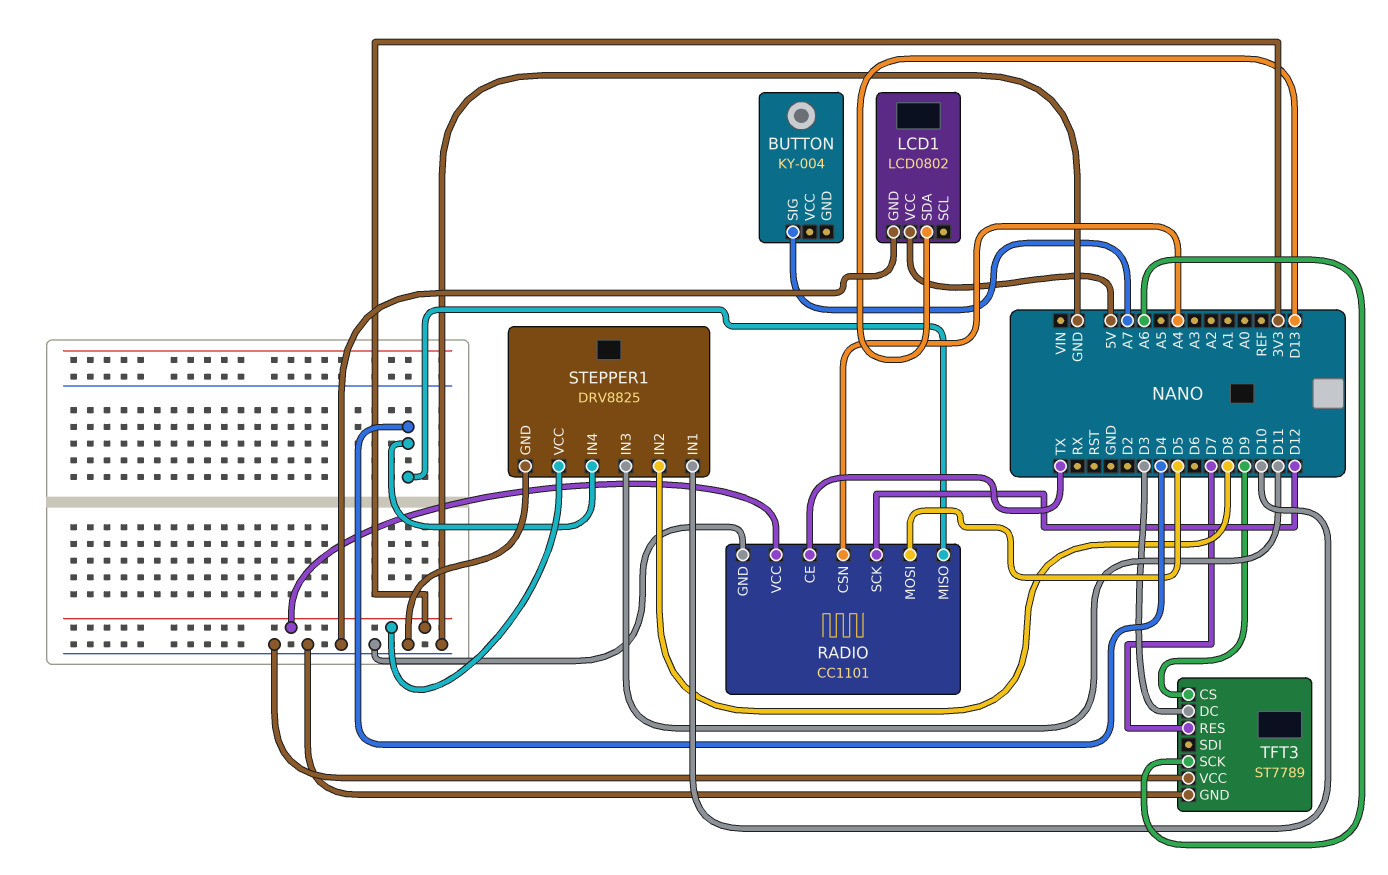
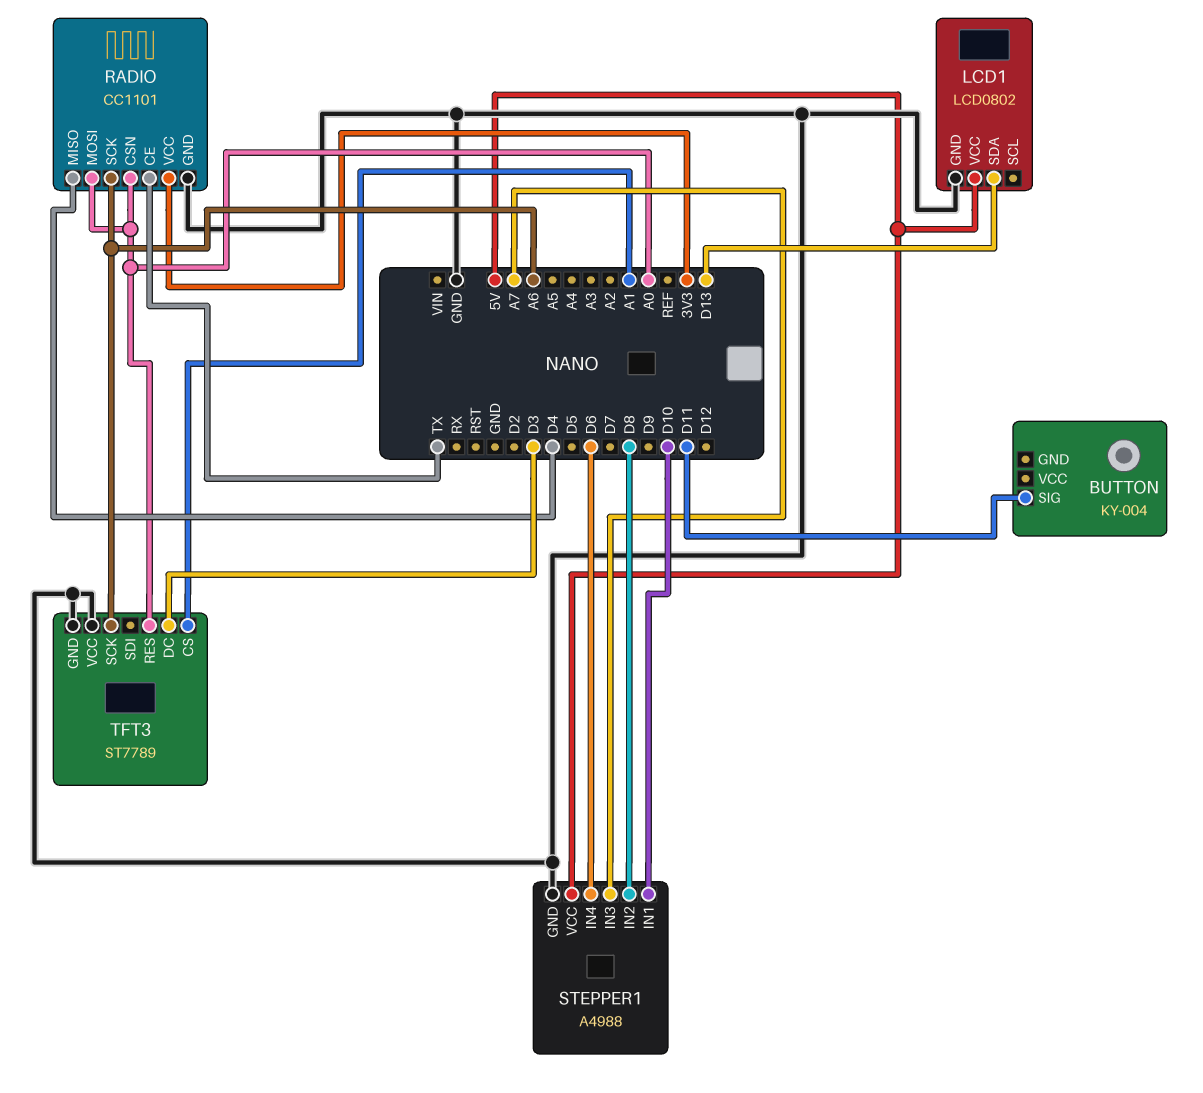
BUTTON pin SIG: A7 -> D11
RADIO pin CSN: A4 -> A0
RADIO pin MOSI: D5 -> A0
RADIO pin SCK: D12 -> A6
STEPPER1: DRV8825 -> A4988
STEPPER1 pin IN3: D11 -> A7
STEPPER1 pin IN4: D4 -> D6
STEPPER1 pin VCC: 3V3 -> 5V
TFT3 pin CS: D9 -> A1
TFT3 pin RES: D7 -> A0

